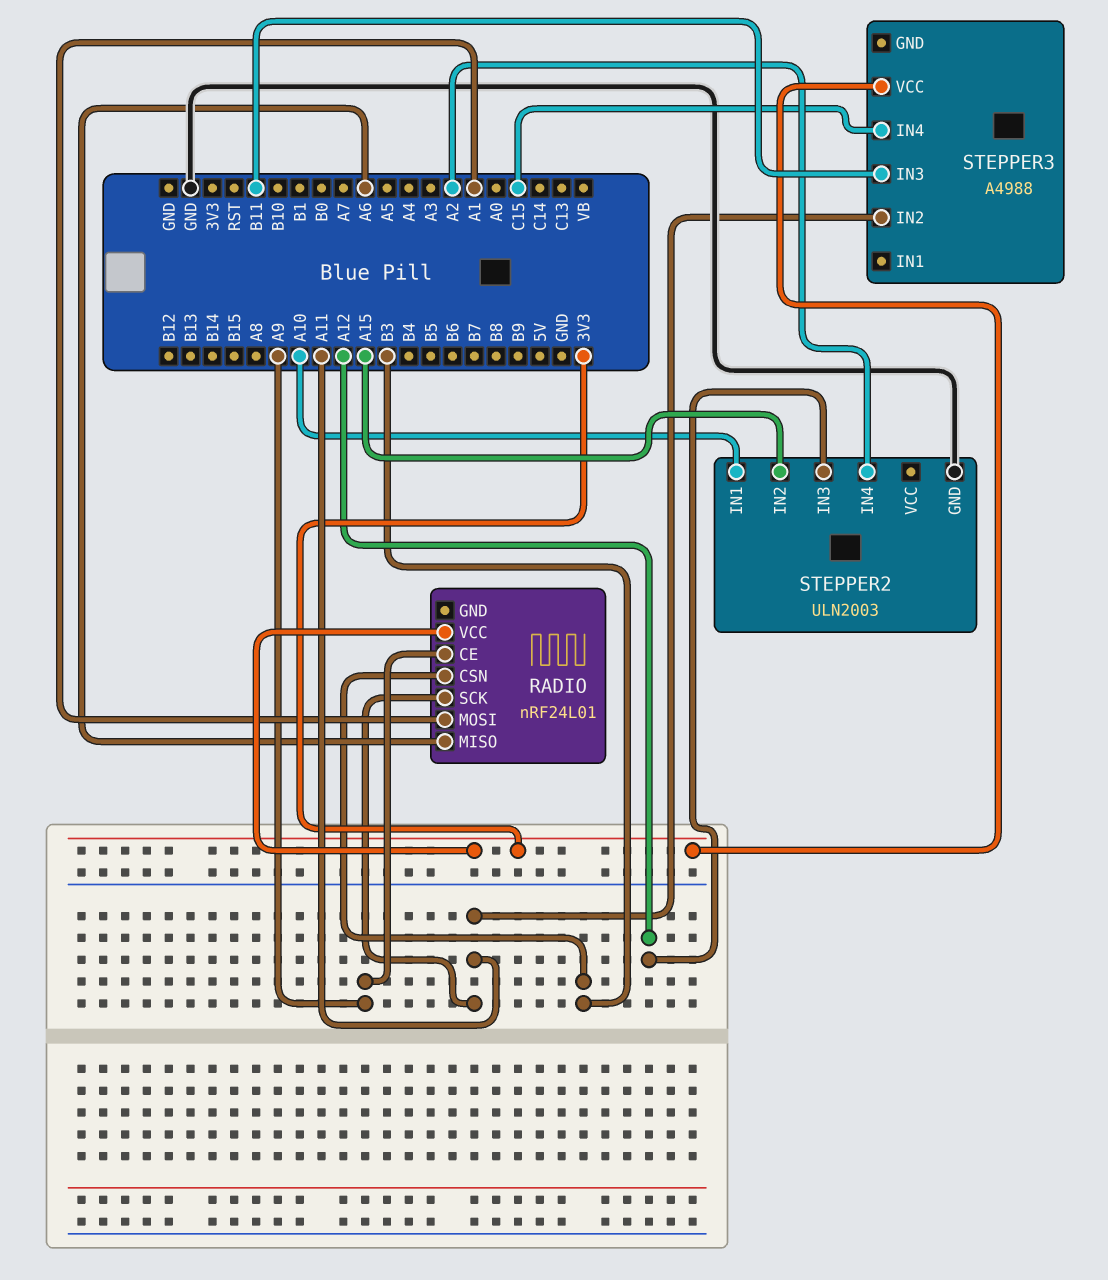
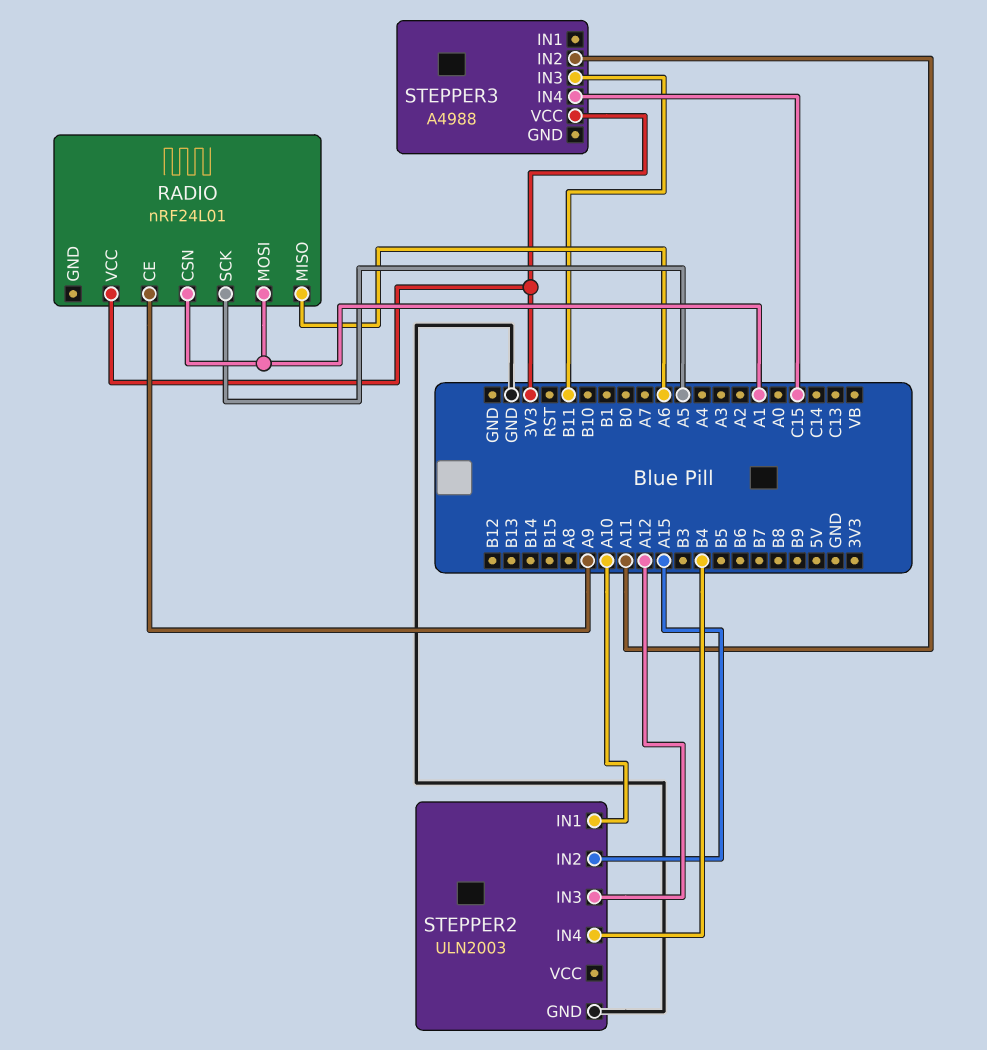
RADIO pin CSN: B3 -> A1
RADIO pin SCK: A11 -> A5
STEPPER2 pin IN4: A2 -> B4

